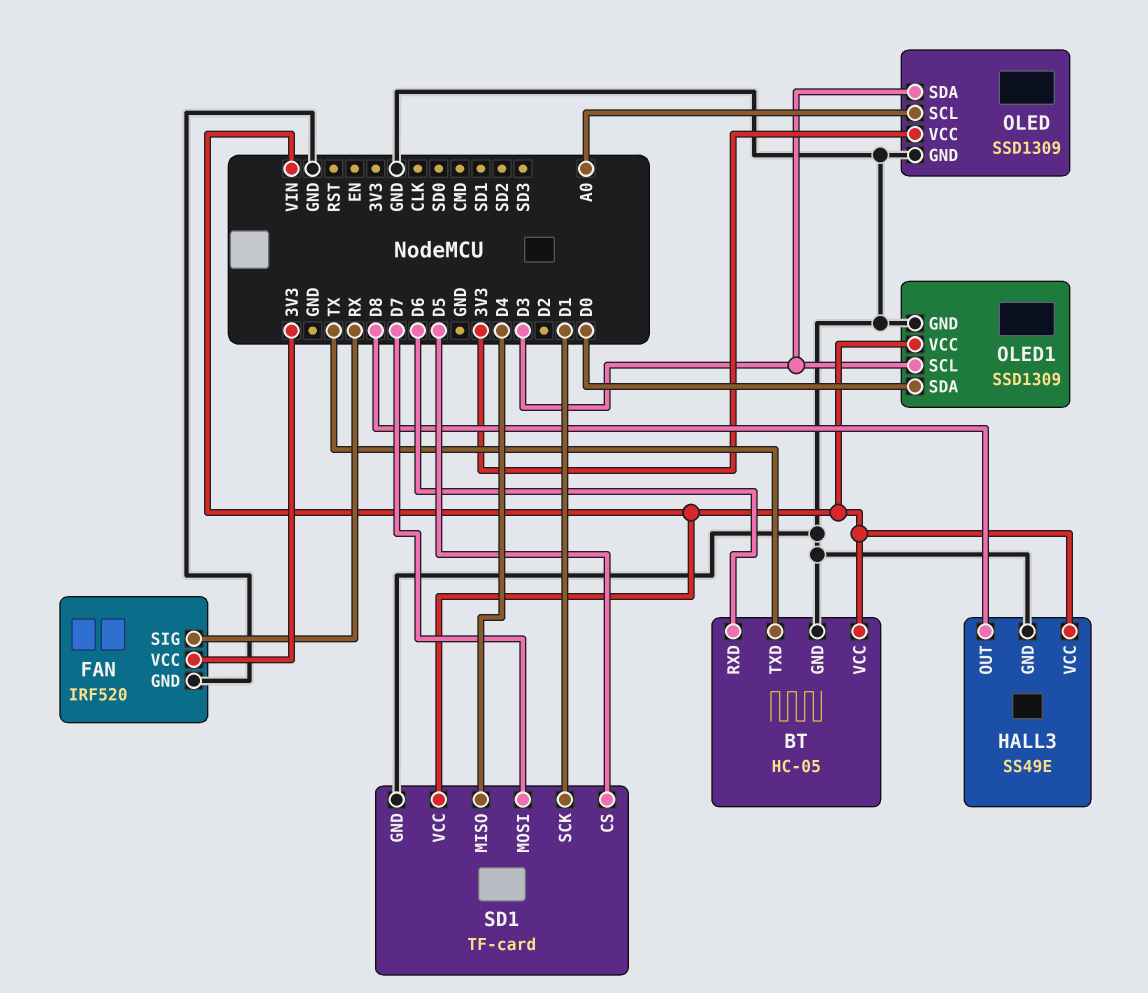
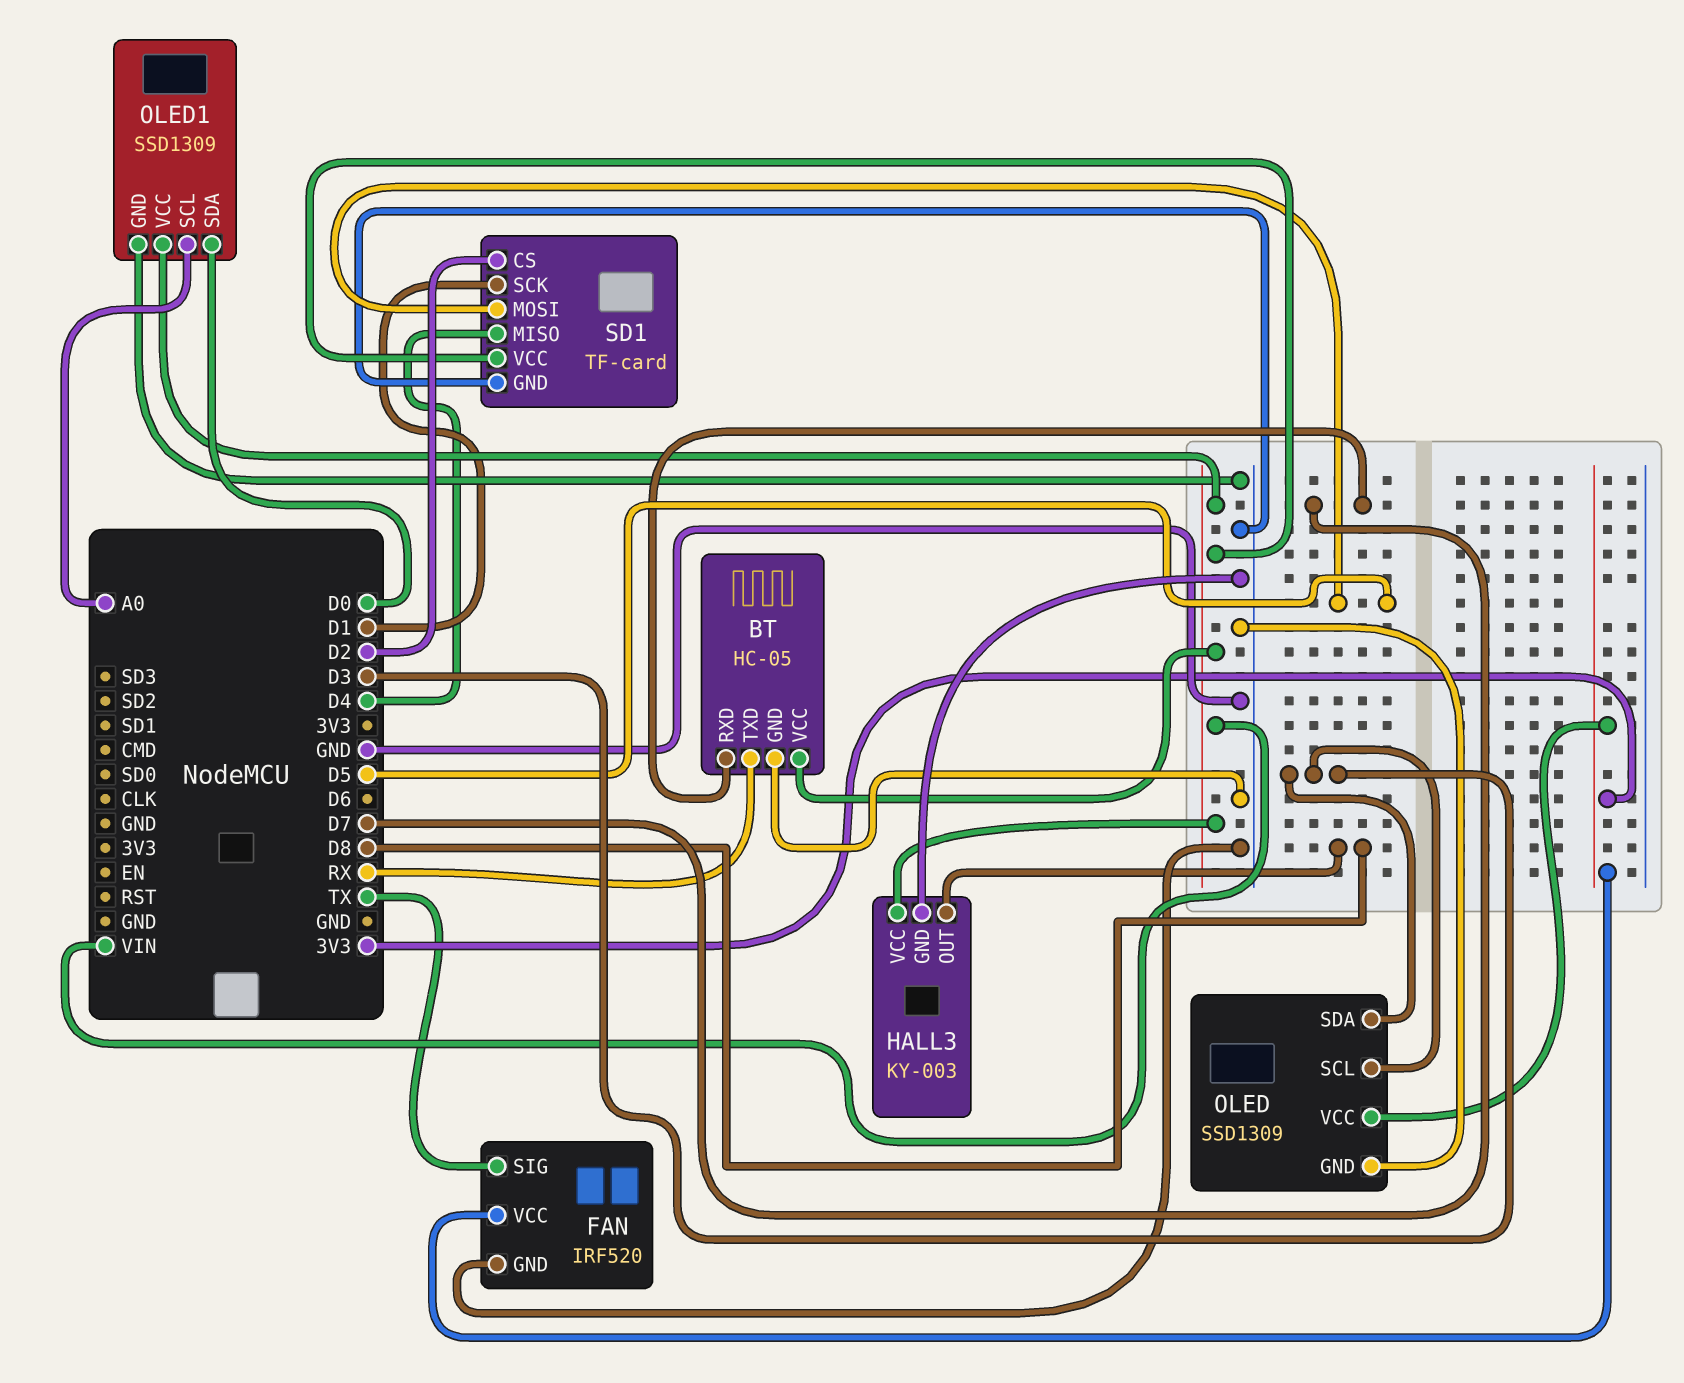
BT pin RXD: D6 -> D7
BT pin TXD: TX -> RX
FAN pin SIG: RX -> TX
HALL3: SS49E -> KY-003
OLED pin SCL: A0 -> D3
OLED1 pin SCL: D3 -> A0
SD1 pin CS: D5 -> D2
SD1 pin MOSI: D7 -> D5

